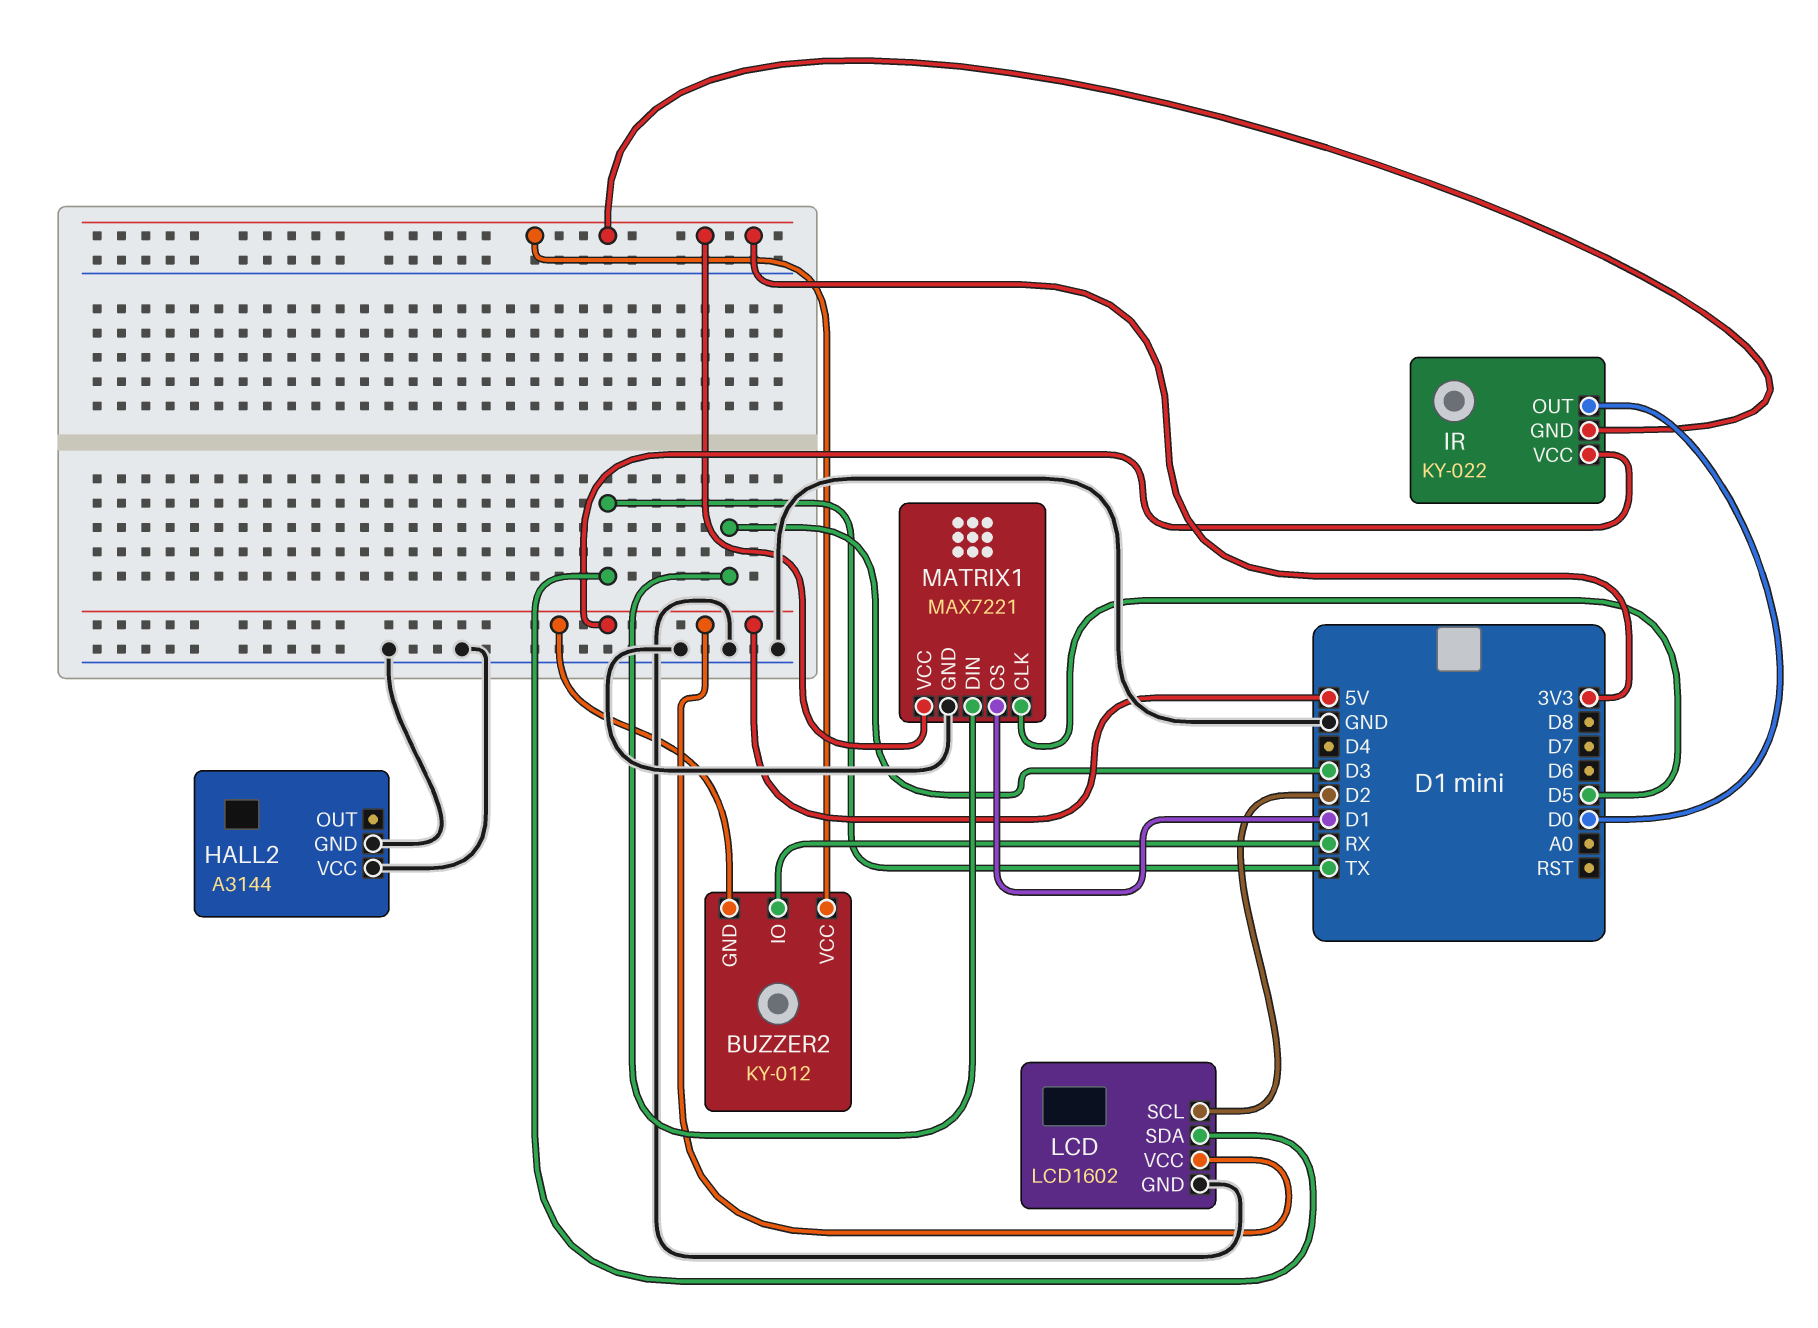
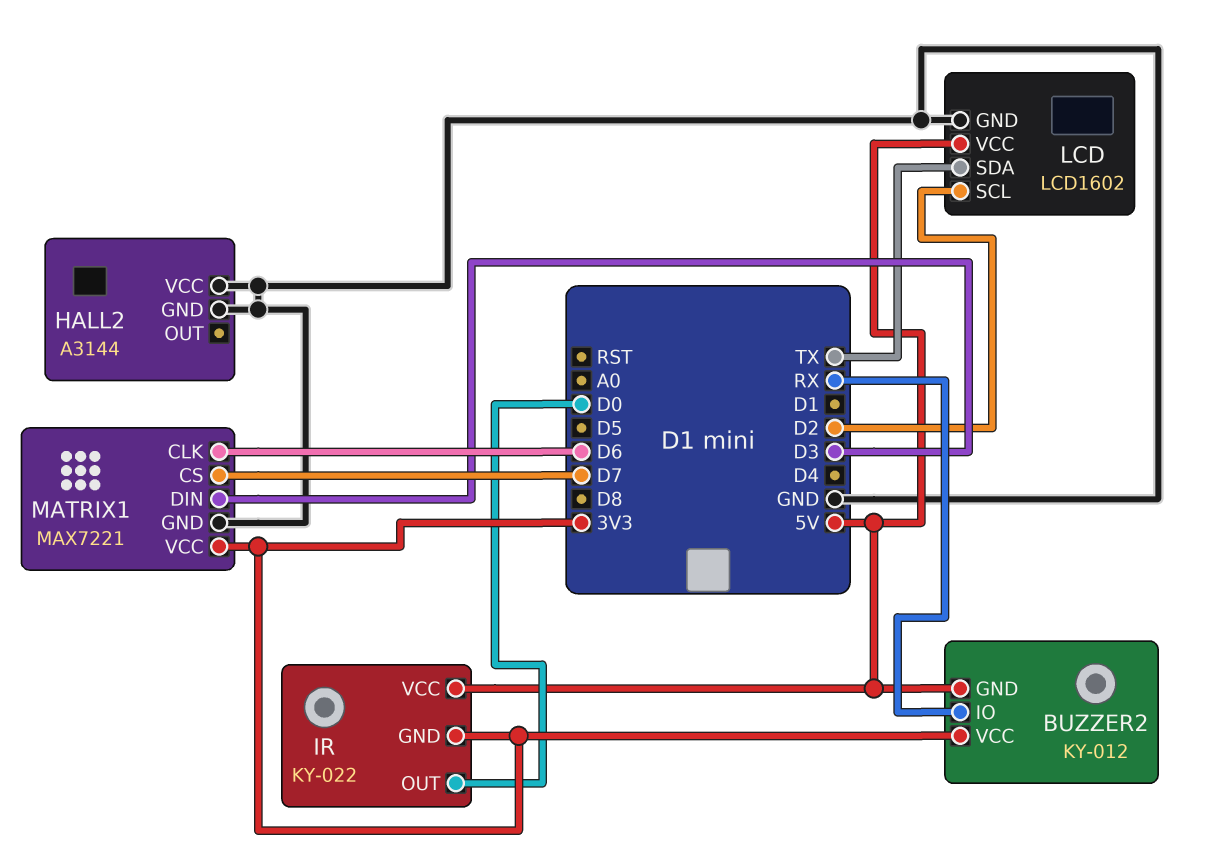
MATRIX1 pin CLK: D5 -> D6
MATRIX1 pin CS: D1 -> D7

